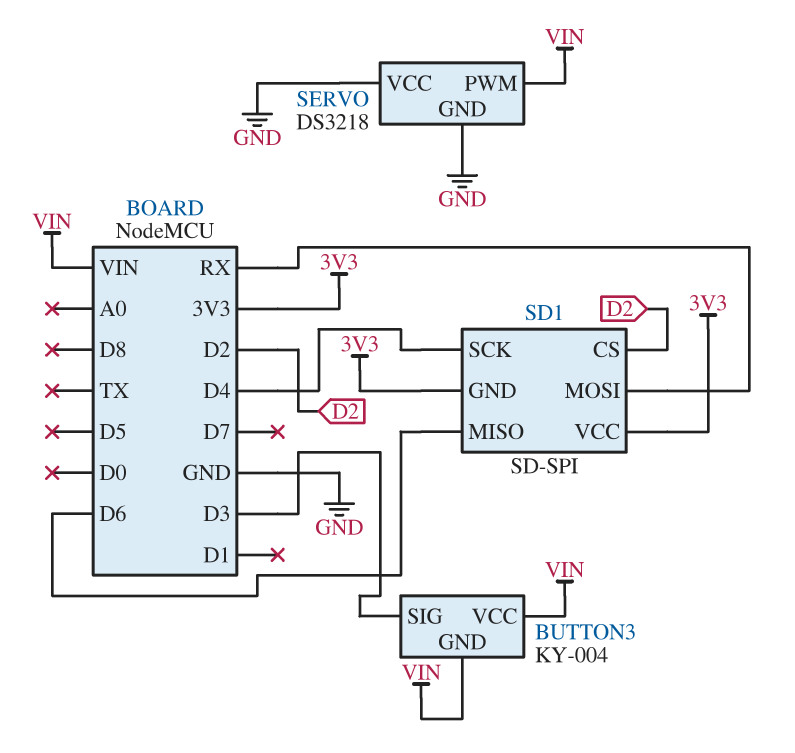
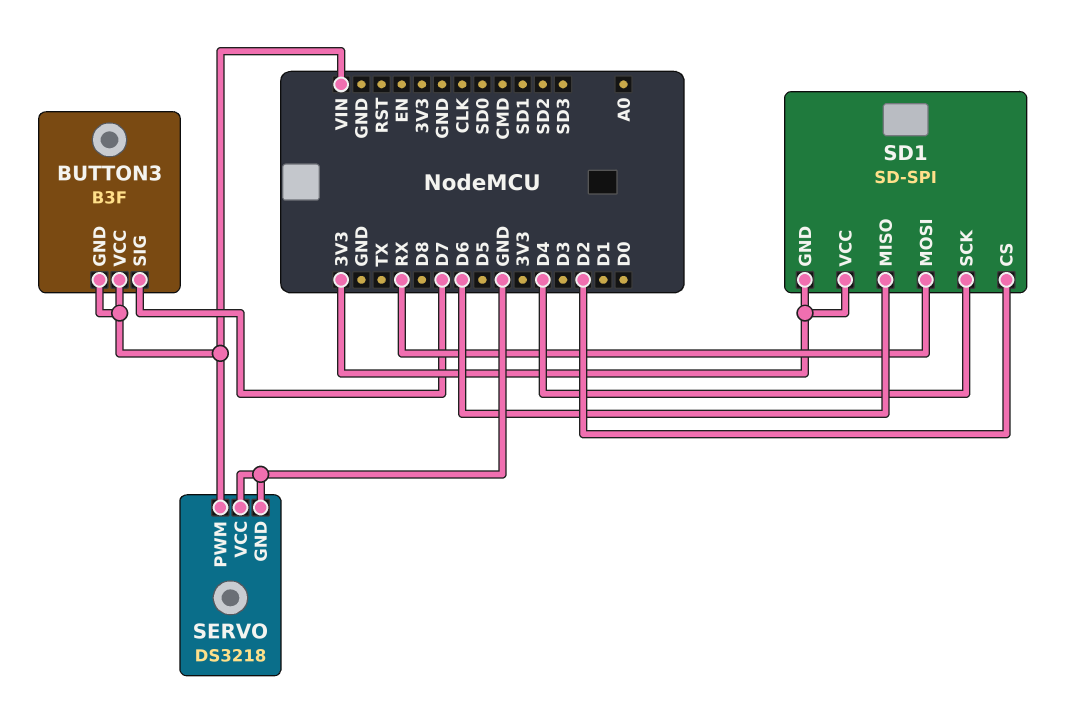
BUTTON3: KY-004 -> B3F
BUTTON3 pin SIG: D3 -> D7

